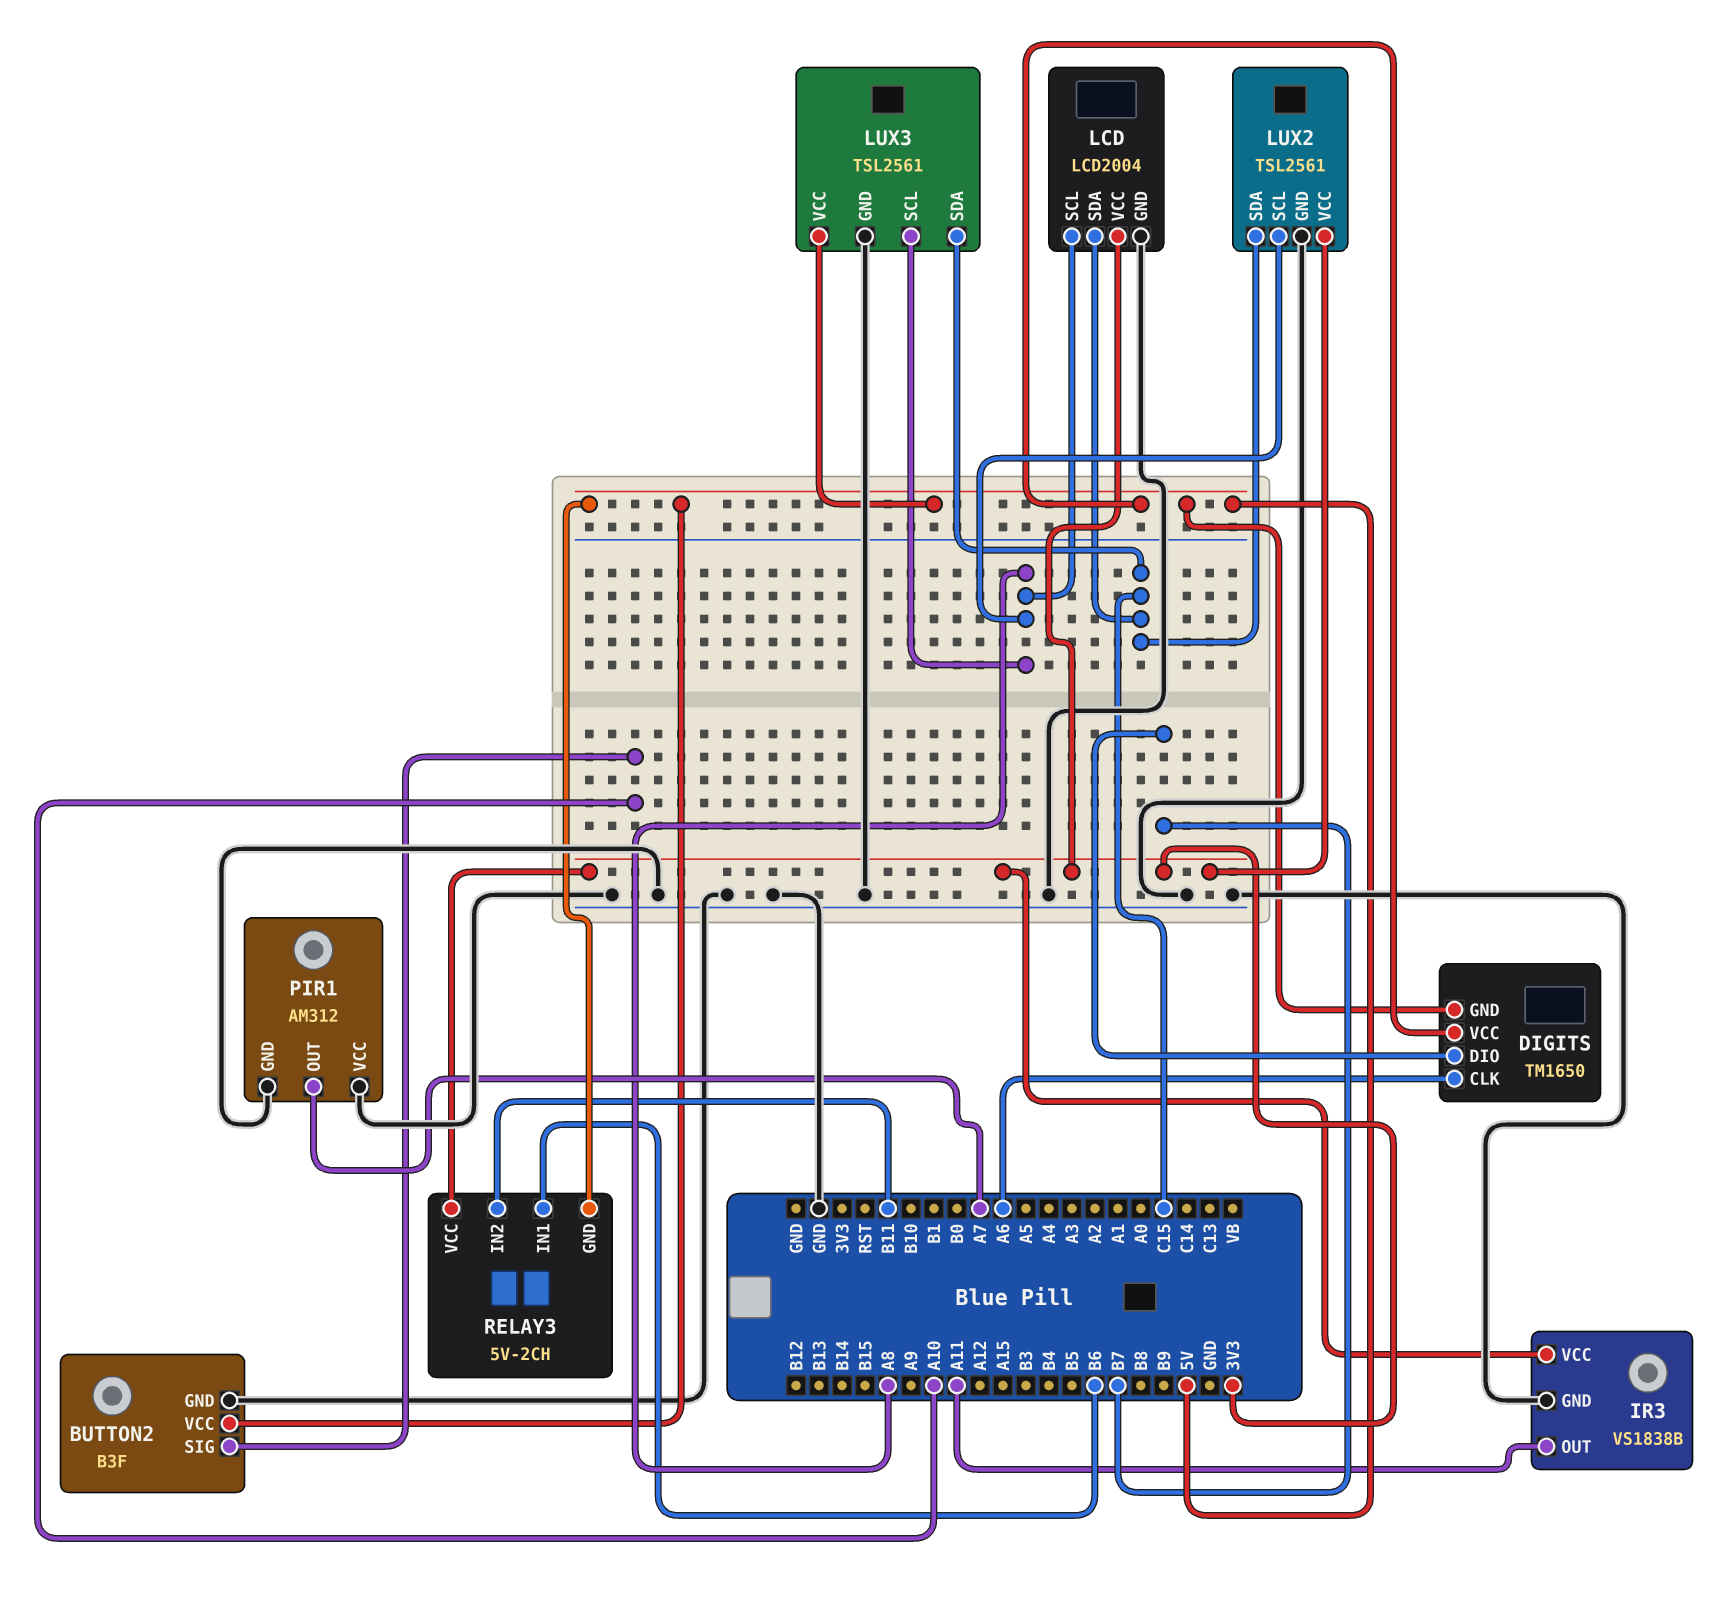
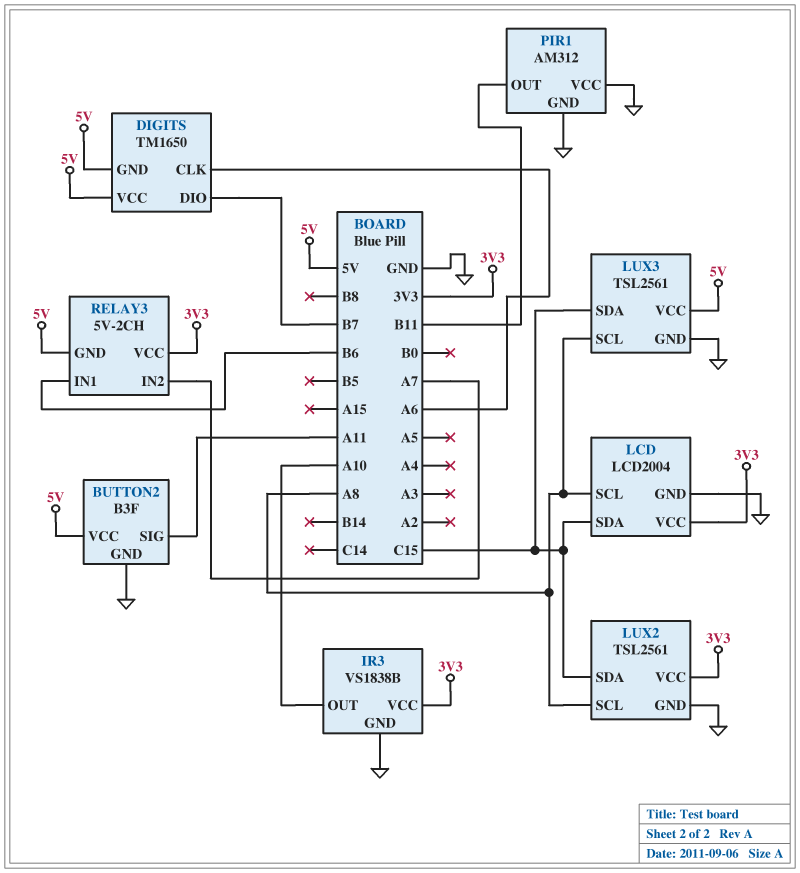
BUTTON2 pin SIG: A10 -> A11
IR3 pin OUT: A11 -> A10
PIR1 pin OUT: A7 -> B11
RELAY3 pin IN2: B11 -> A7

